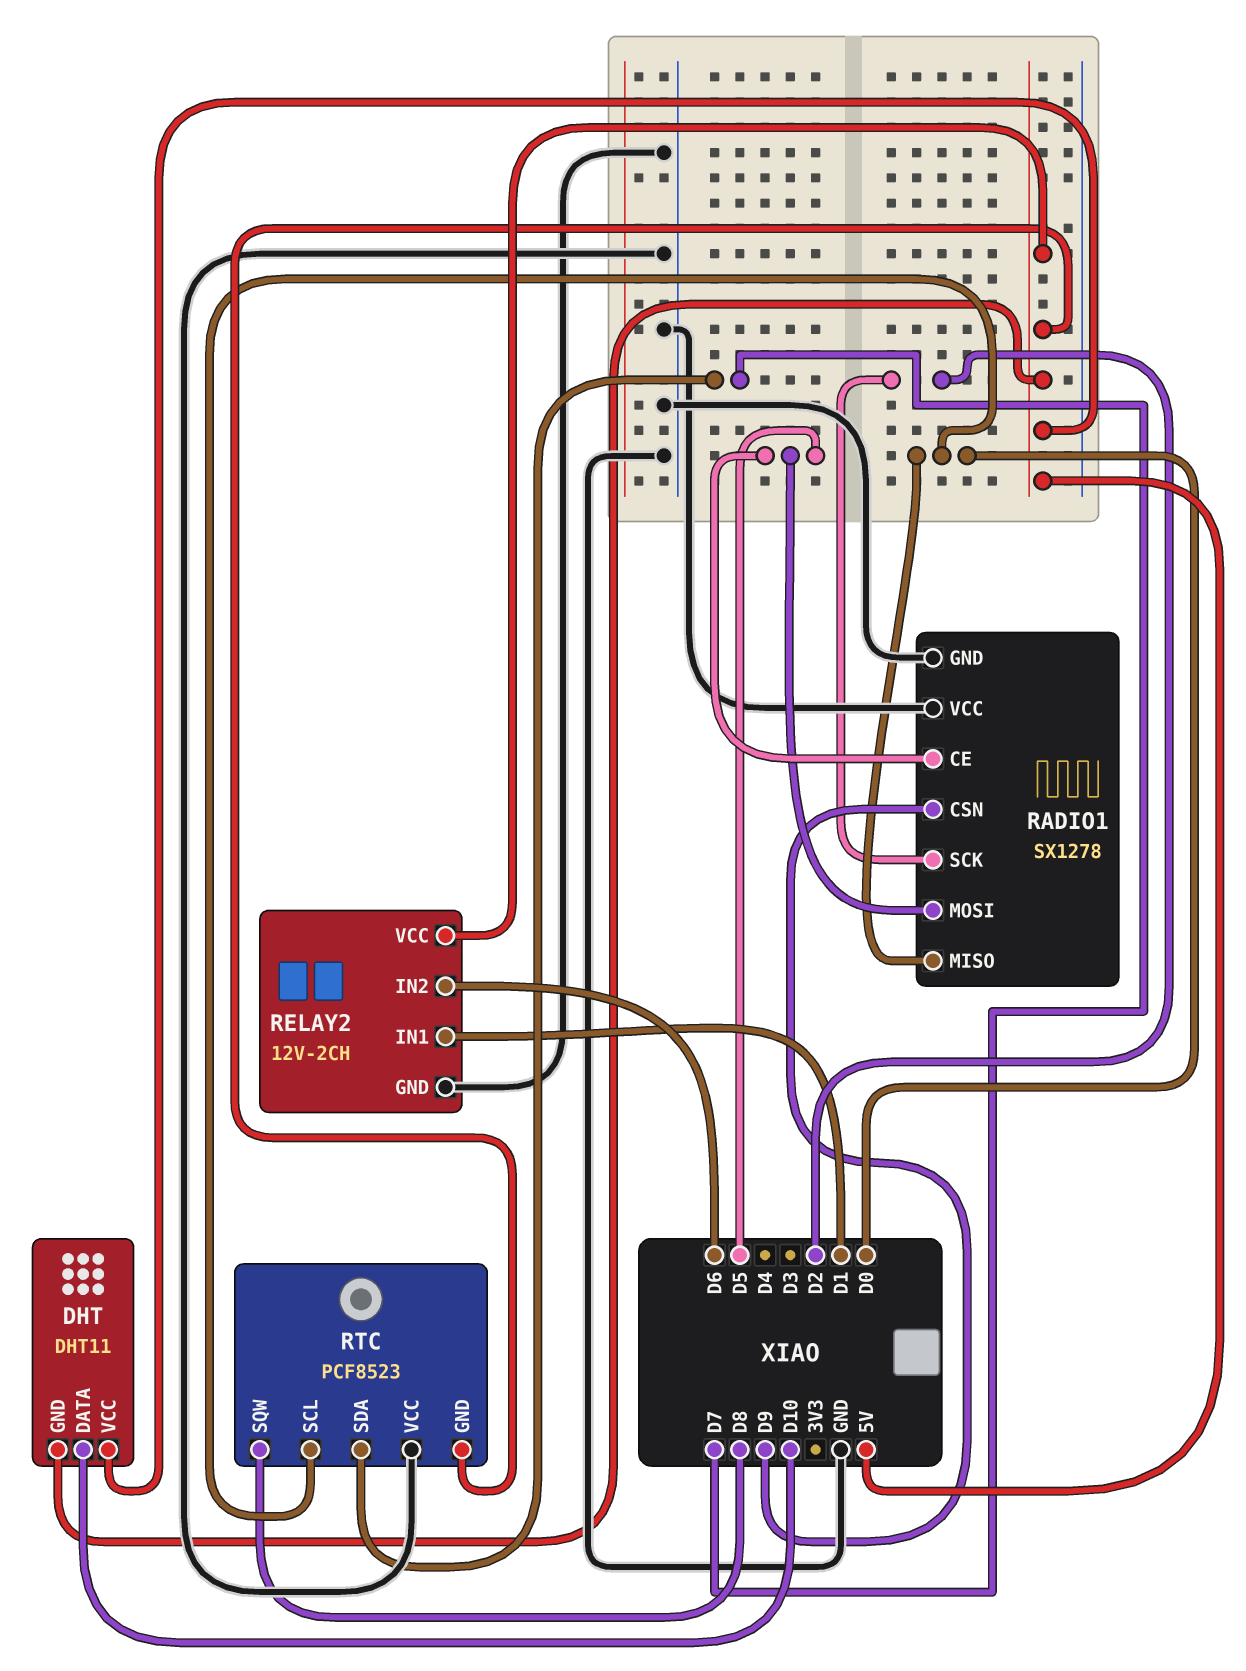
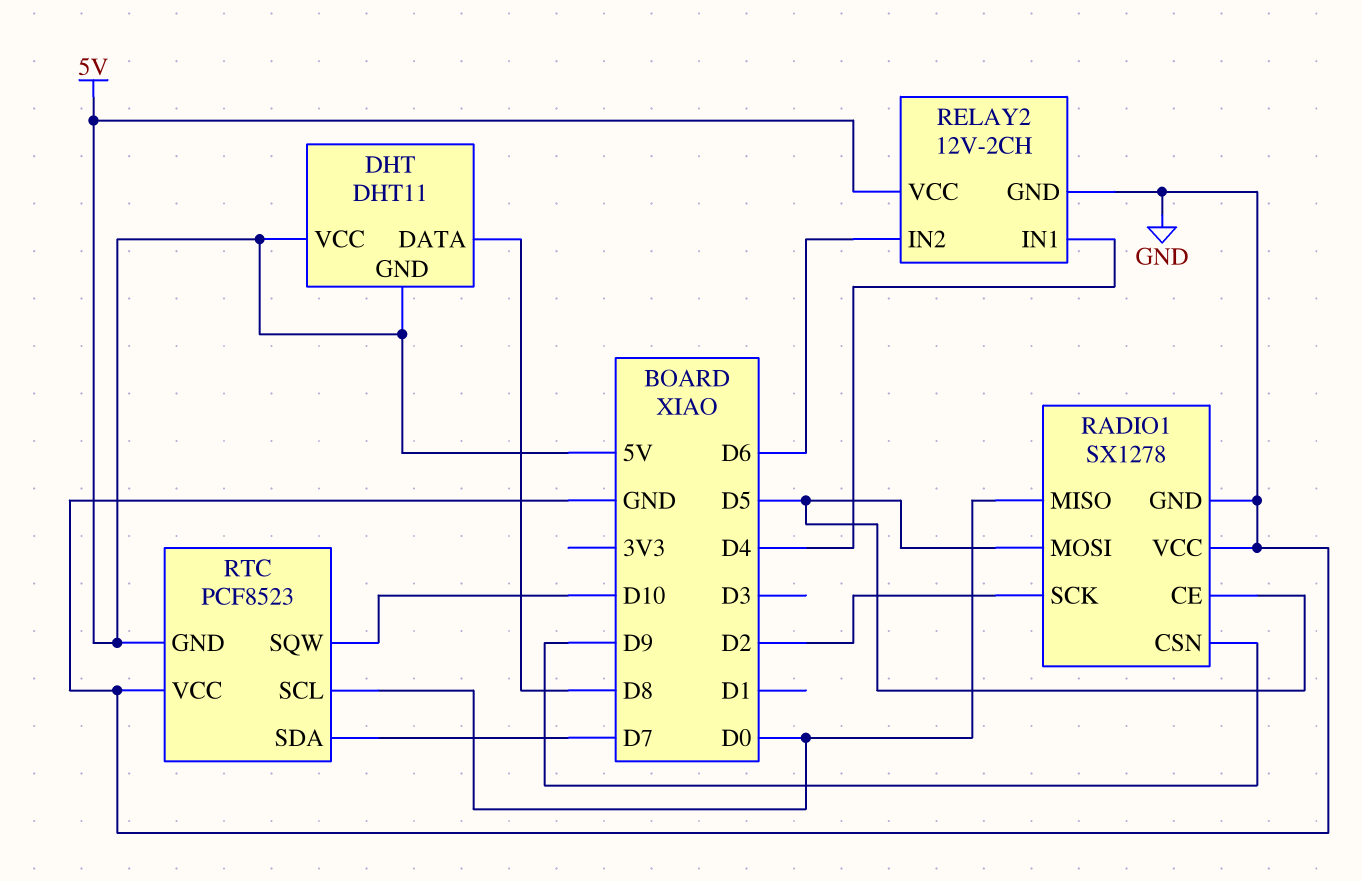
DHT pin DATA: D10 -> D8
RELAY2 pin IN1: D1 -> D4
RTC pin SQW: D8 -> D10

